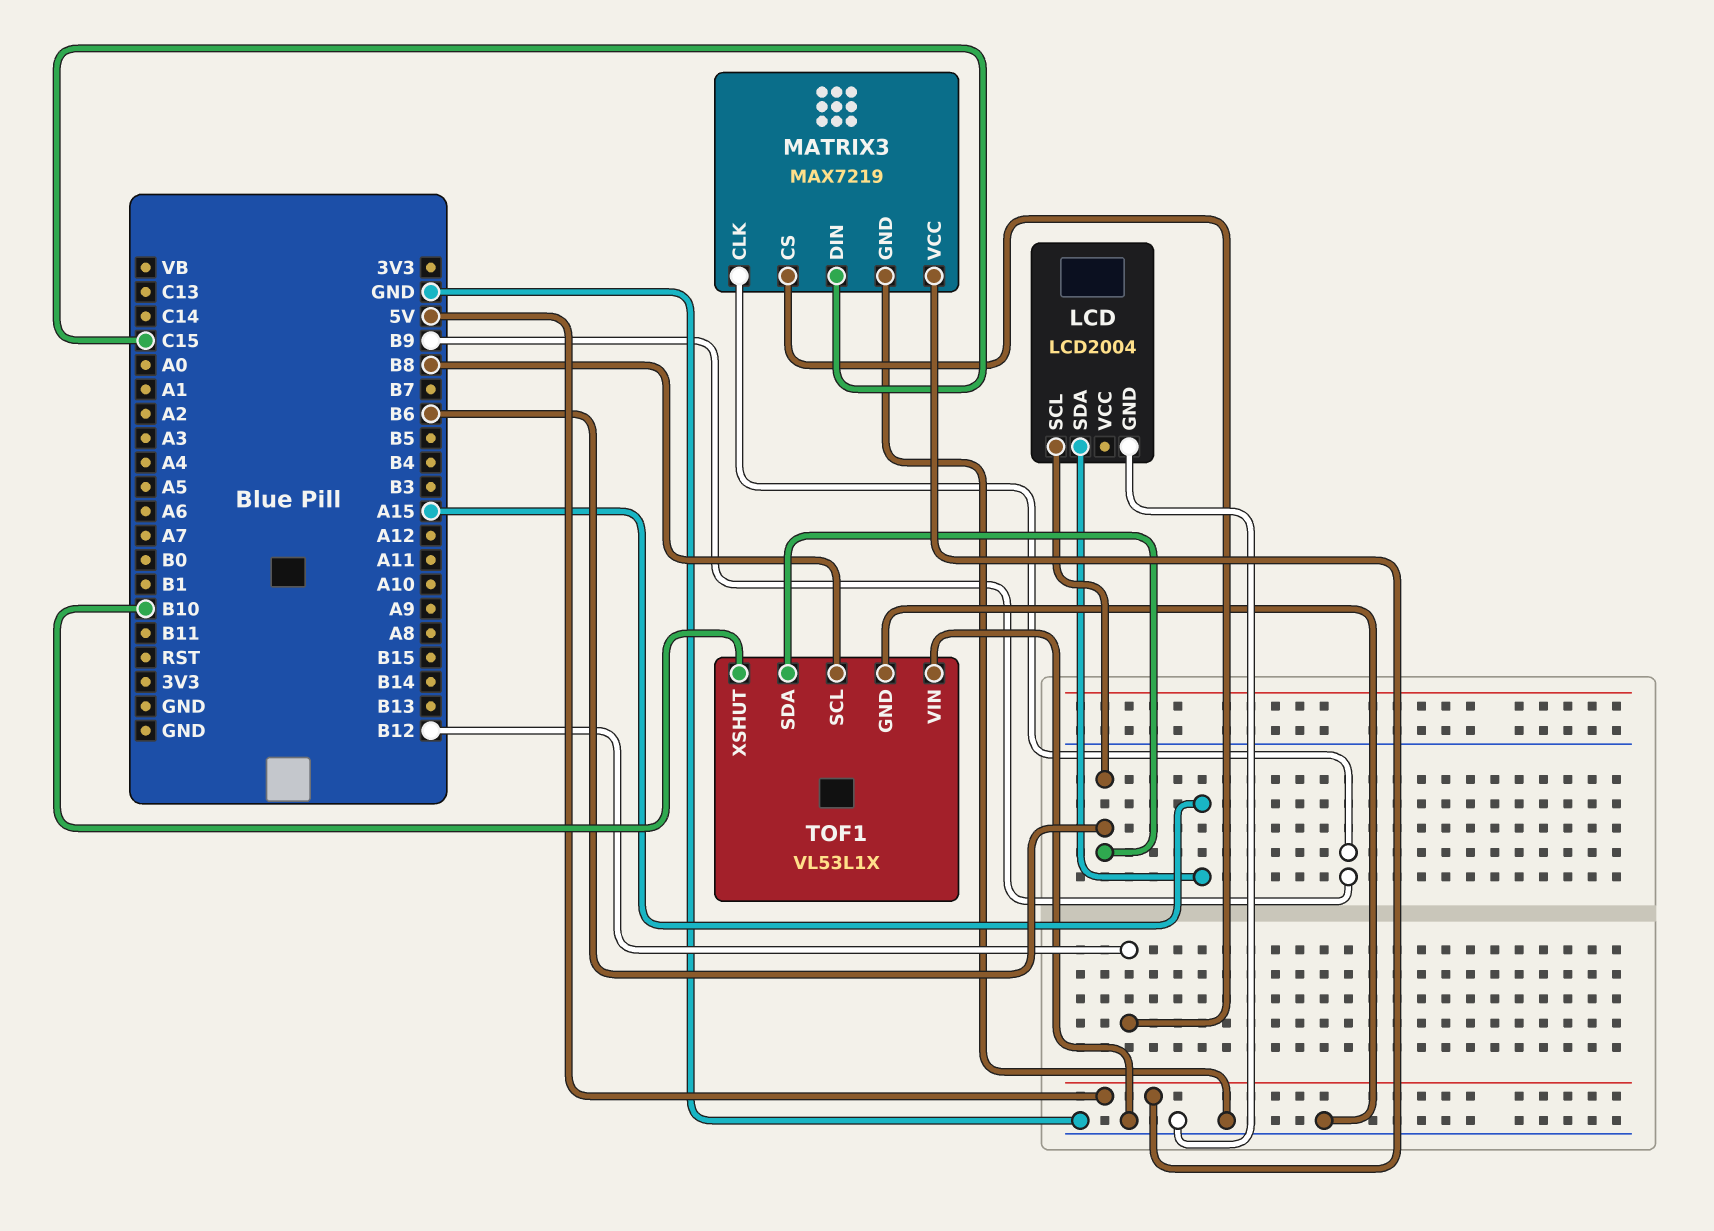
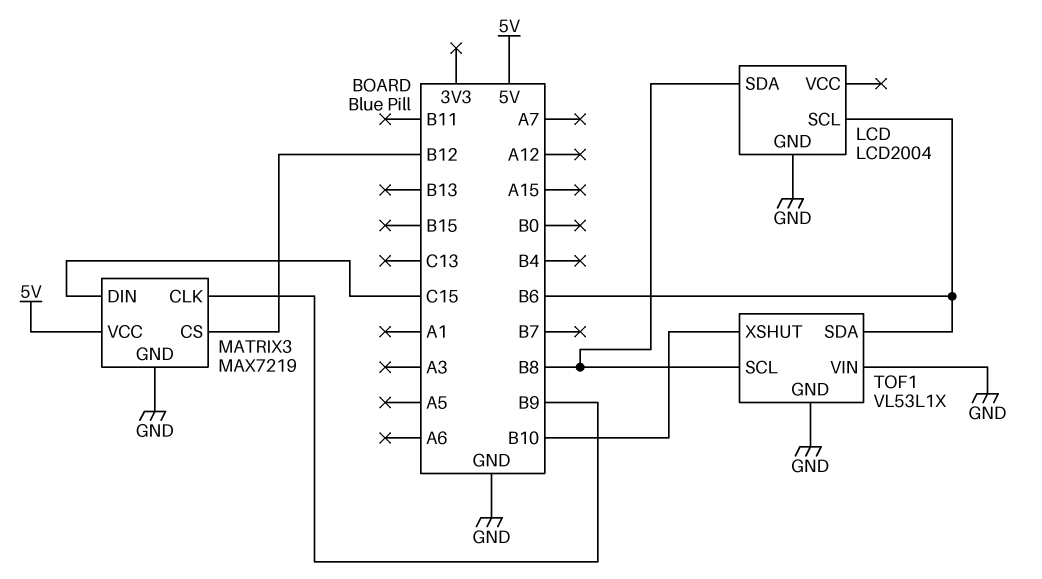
LCD pin SDA: A15 -> B8

